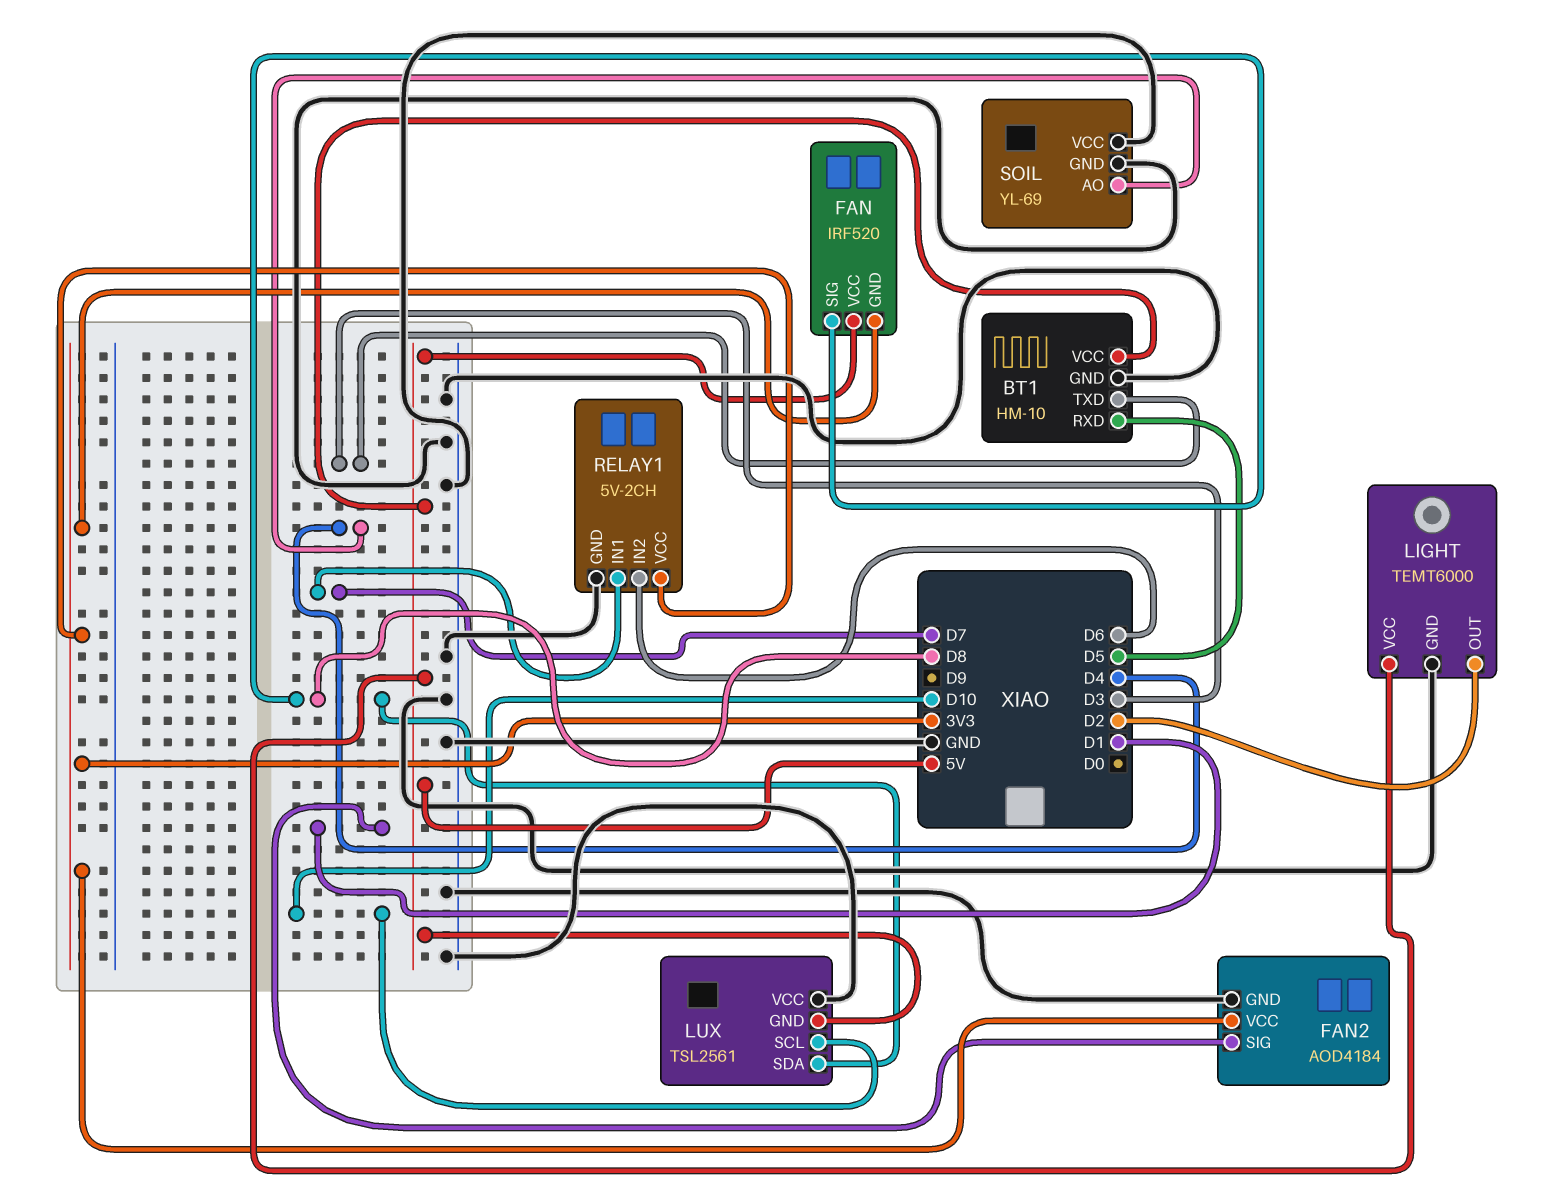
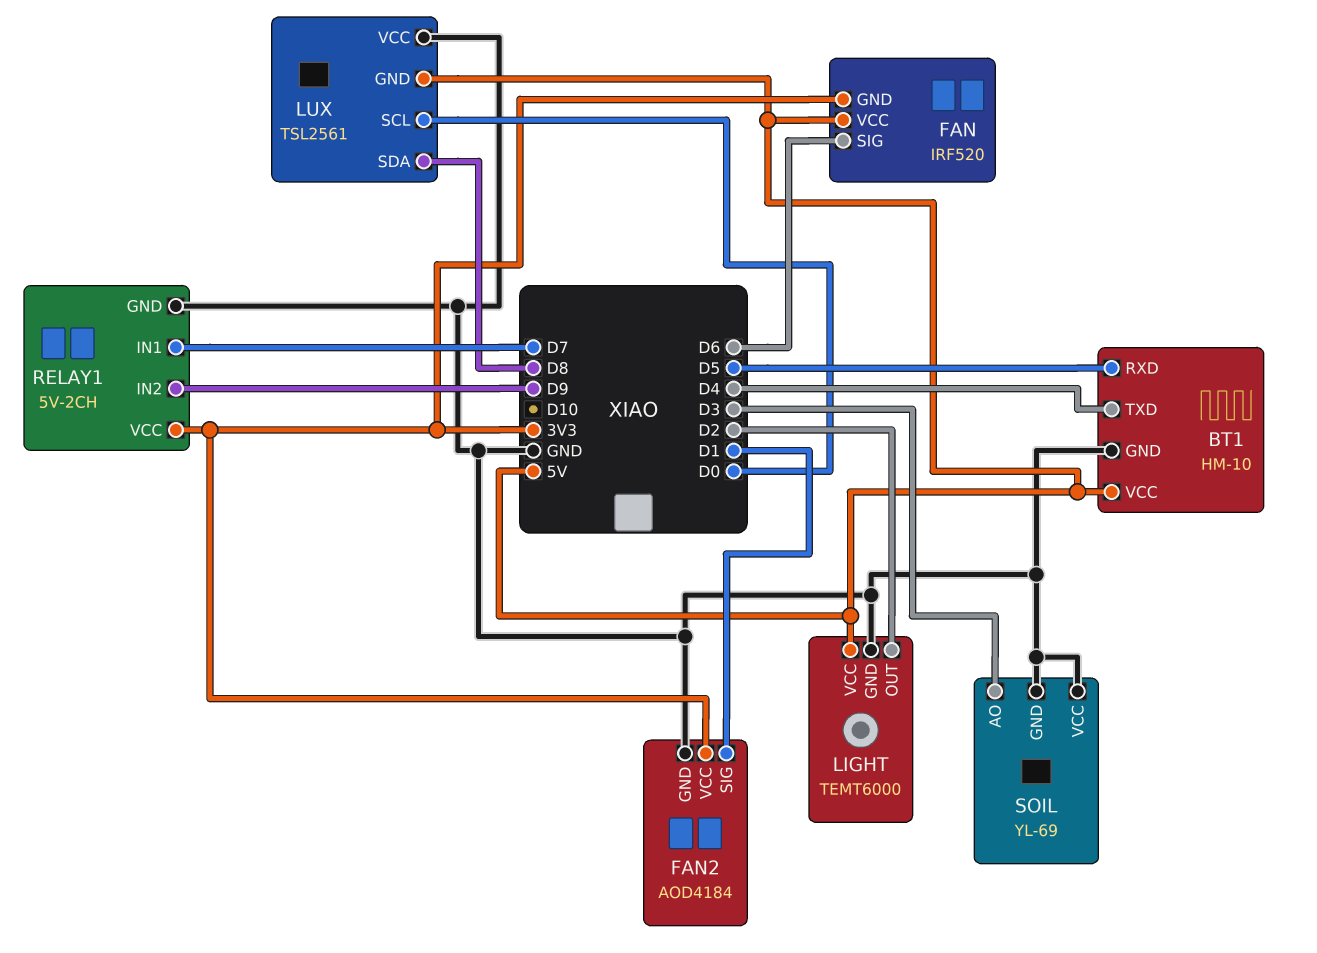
BT1 pin TXD: D3 -> D4
FAN pin SIG: D8 -> D6
LUX pin SCL: D10 -> D0
RELAY1 pin IN2: D6 -> D9
SOIL pin AO: D4 -> D3

